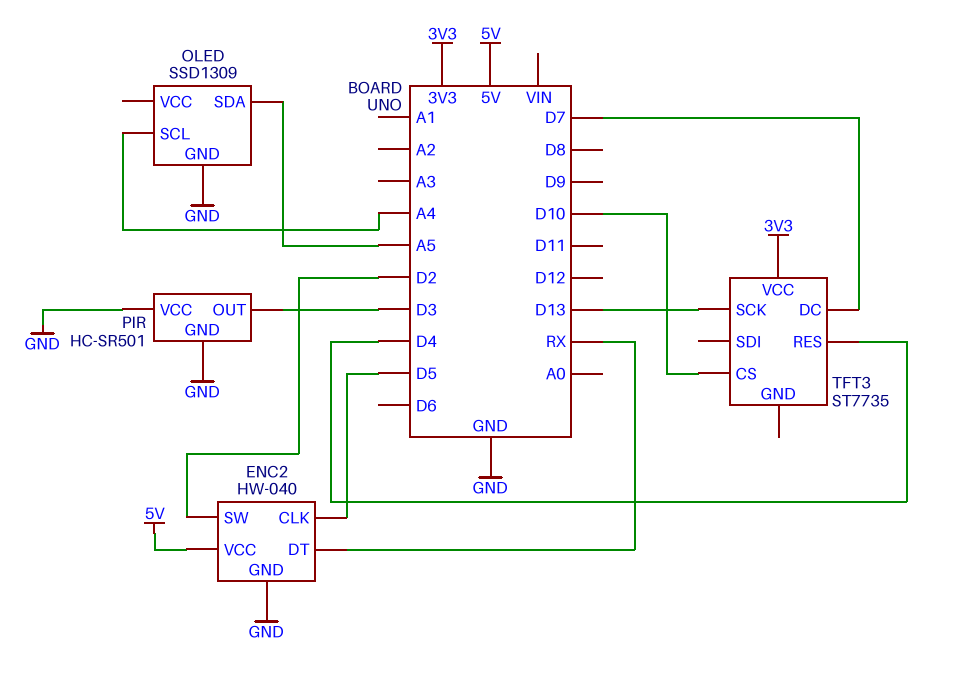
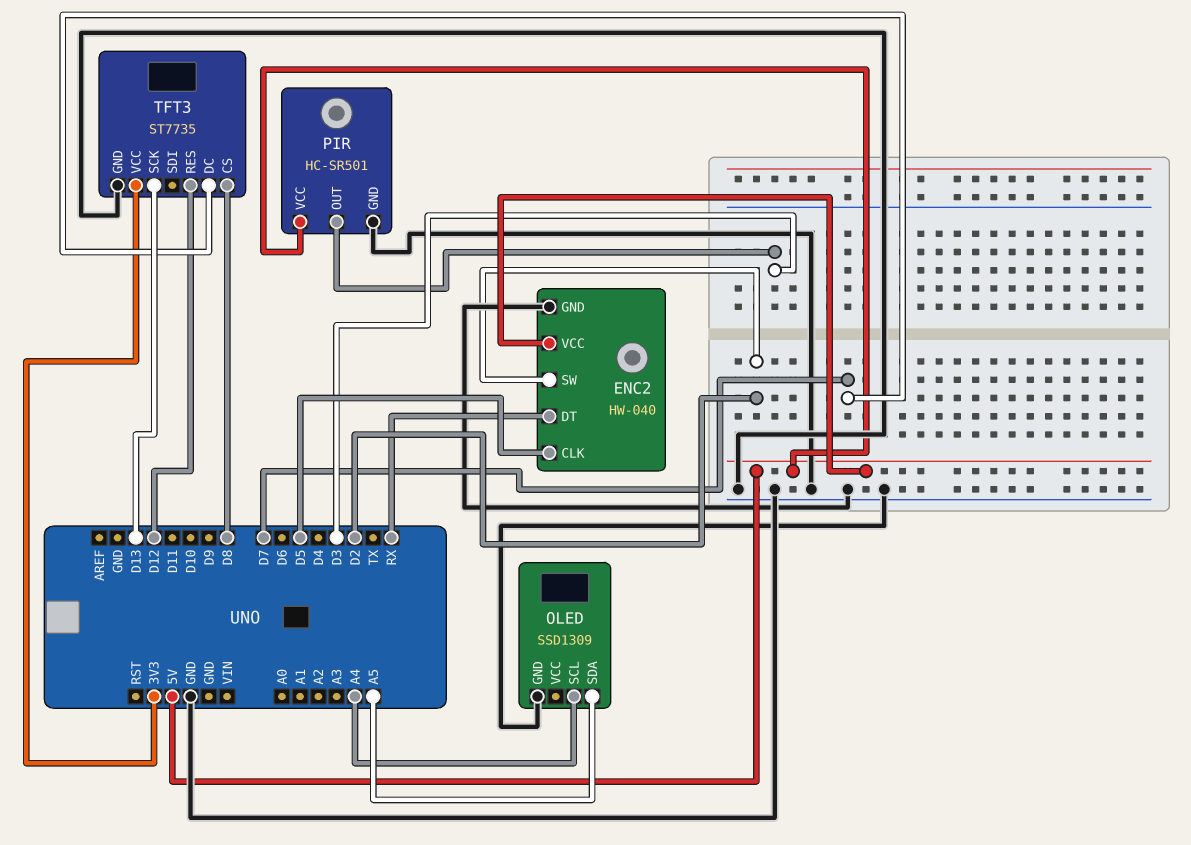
PIR pin VCC: GND -> 5V
TFT3 pin CS: D10 -> D8
TFT3 pin GND: none -> GND
TFT3 pin RES: D4 -> D12

